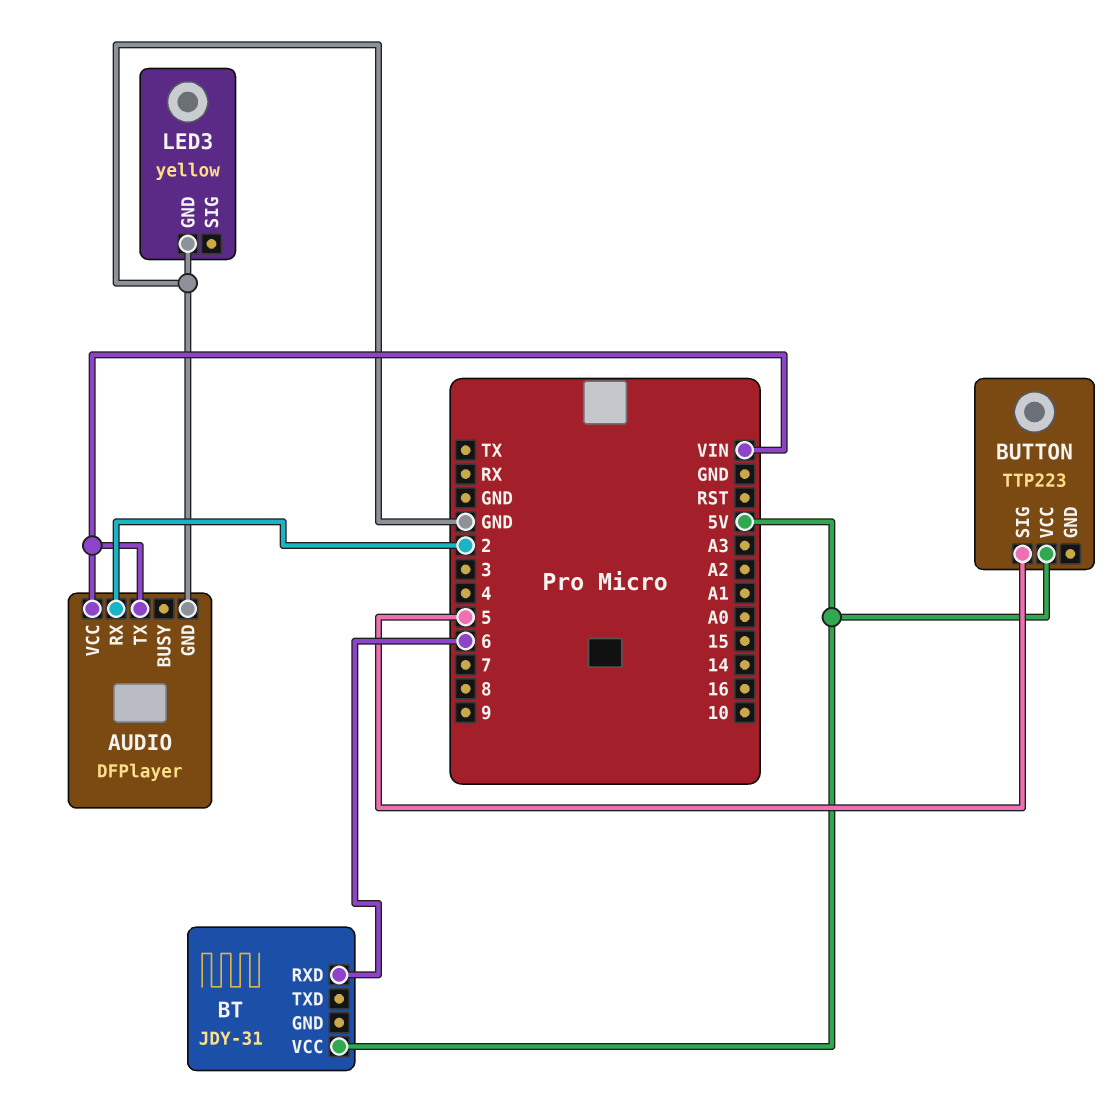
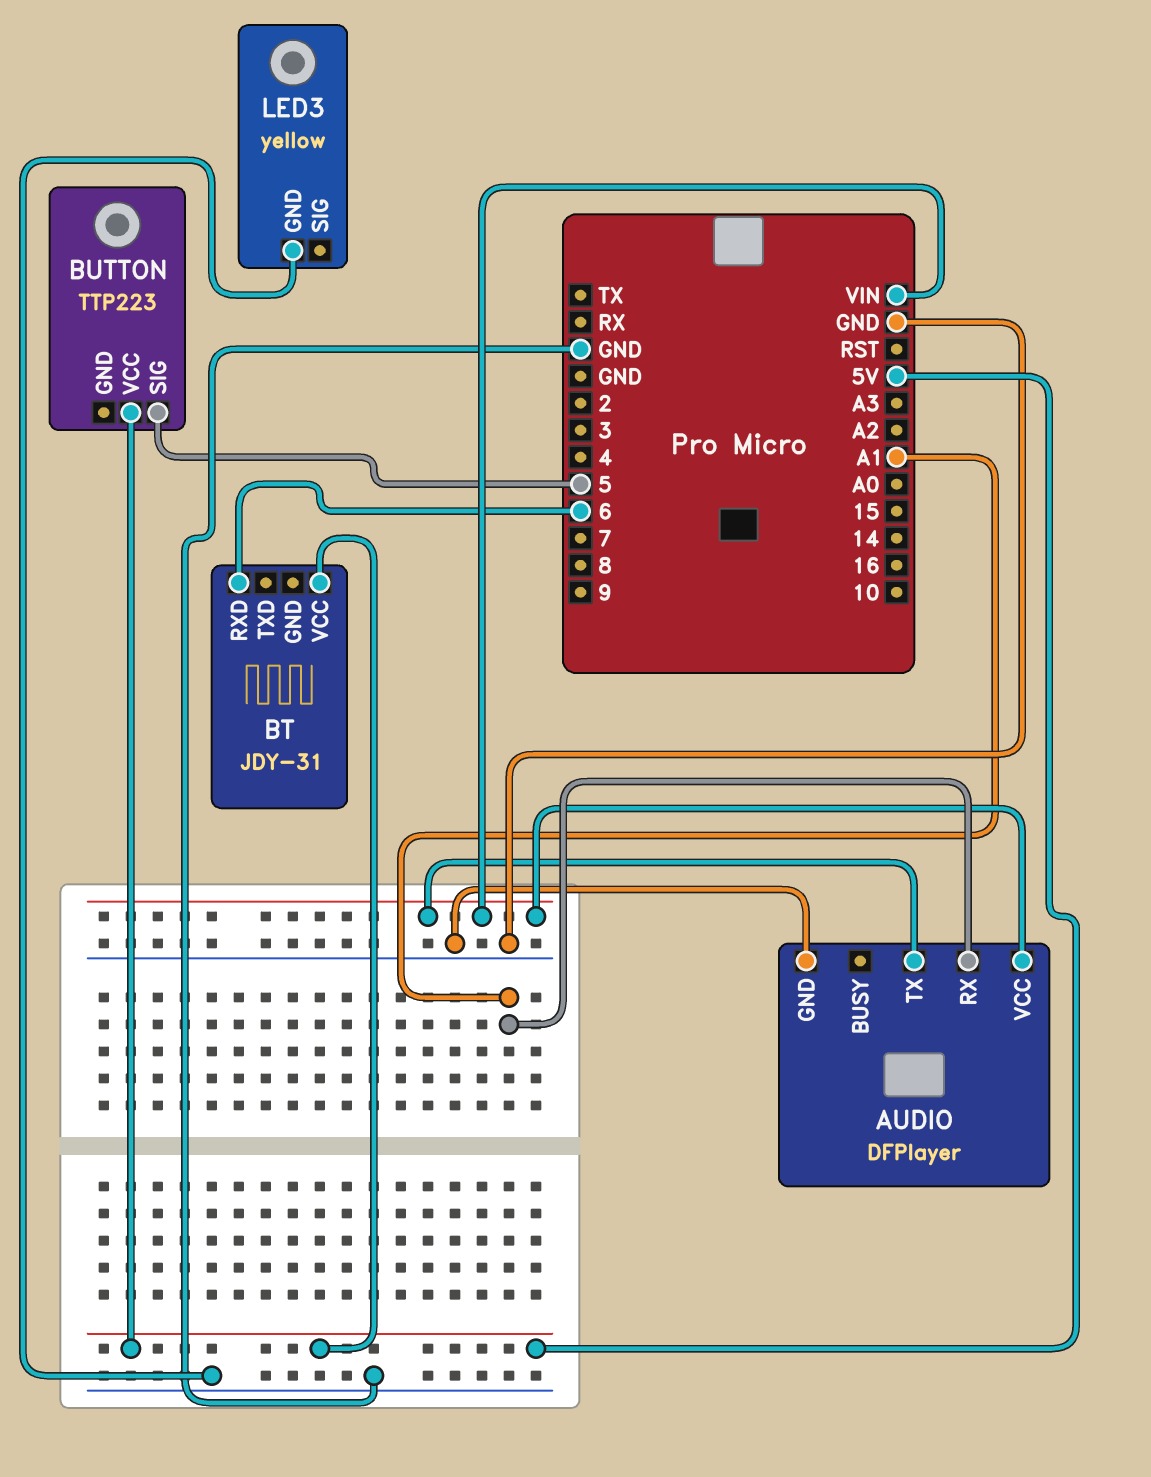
AUDIO pin RX: 2 -> A1

